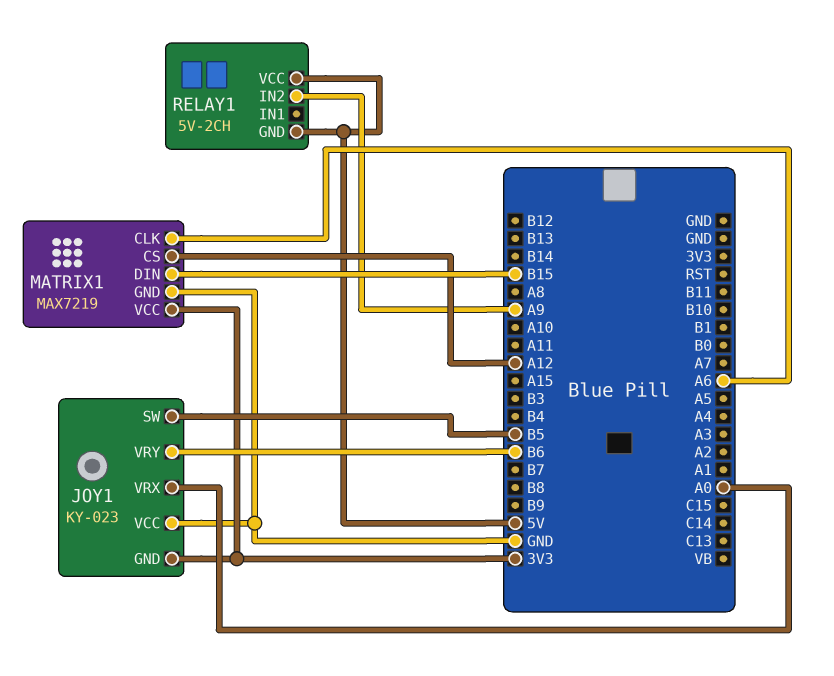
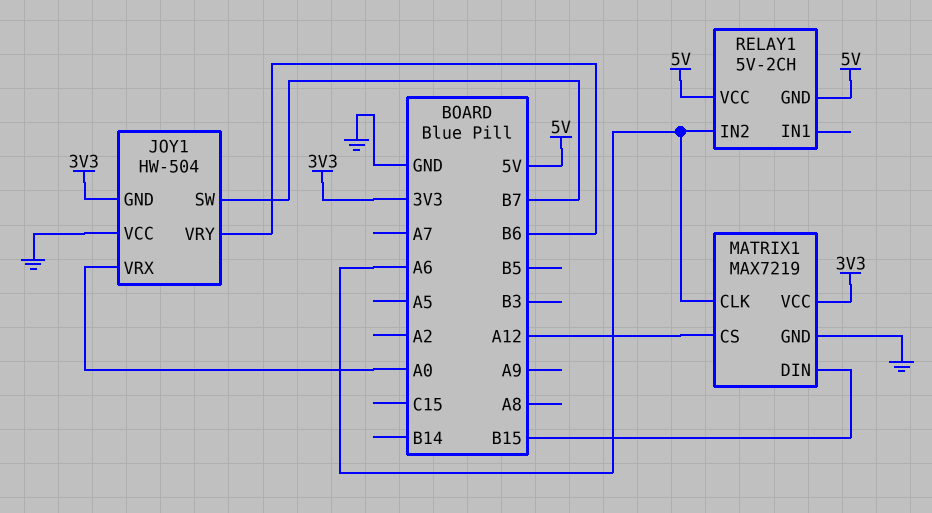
JOY1: KY-023 -> HW-504
JOY1 pin SW: B5 -> B7
RELAY1 pin IN2: A9 -> A6

